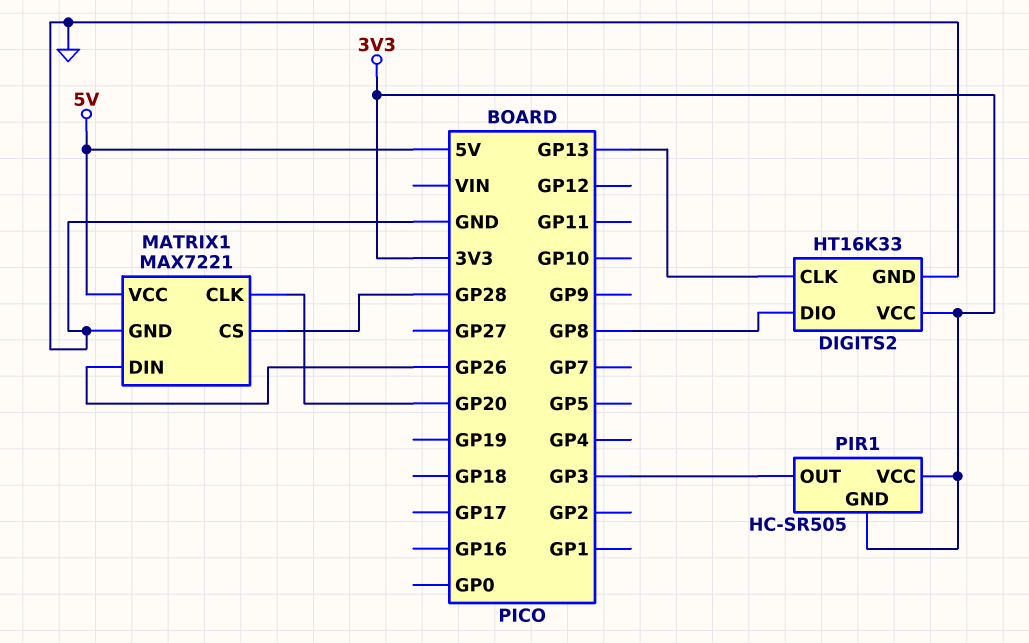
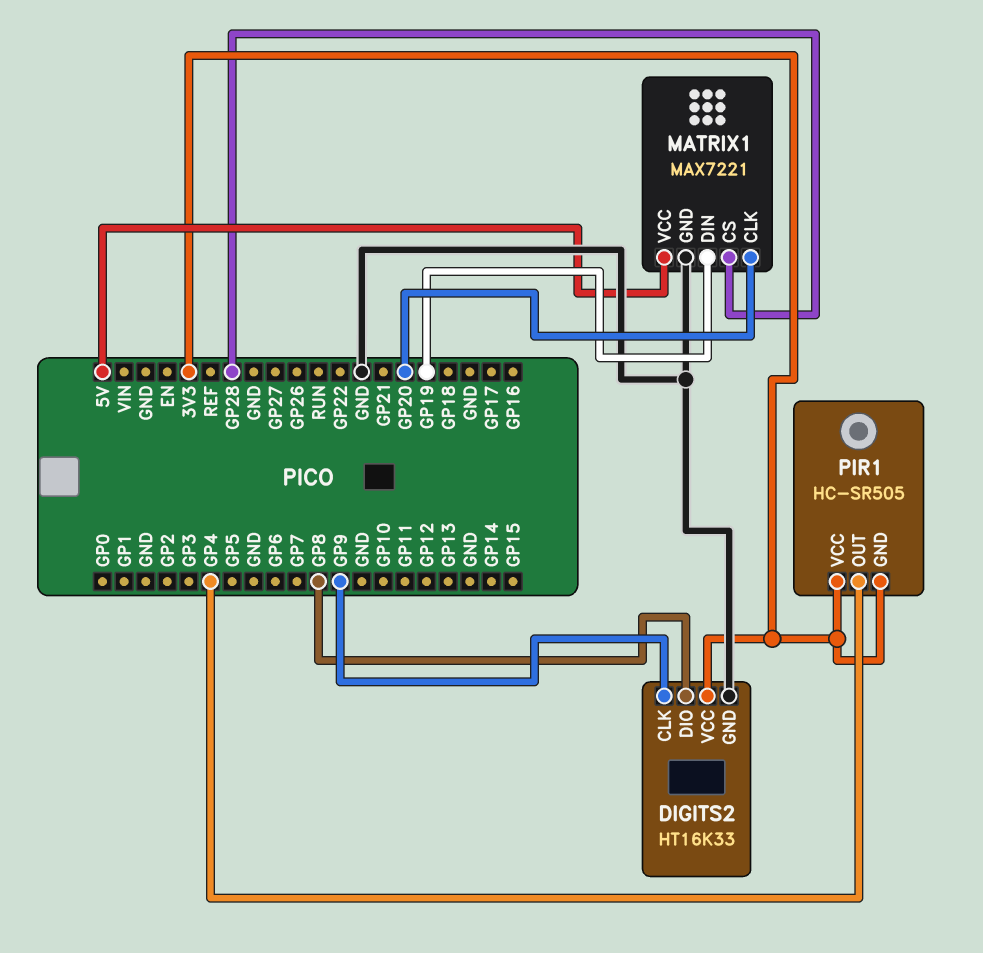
DIGITS2 pin CLK: GP13 -> GP9
MATRIX1 pin DIN: GP26 -> GP19
PIR1 pin OUT: GP3 -> GP4

